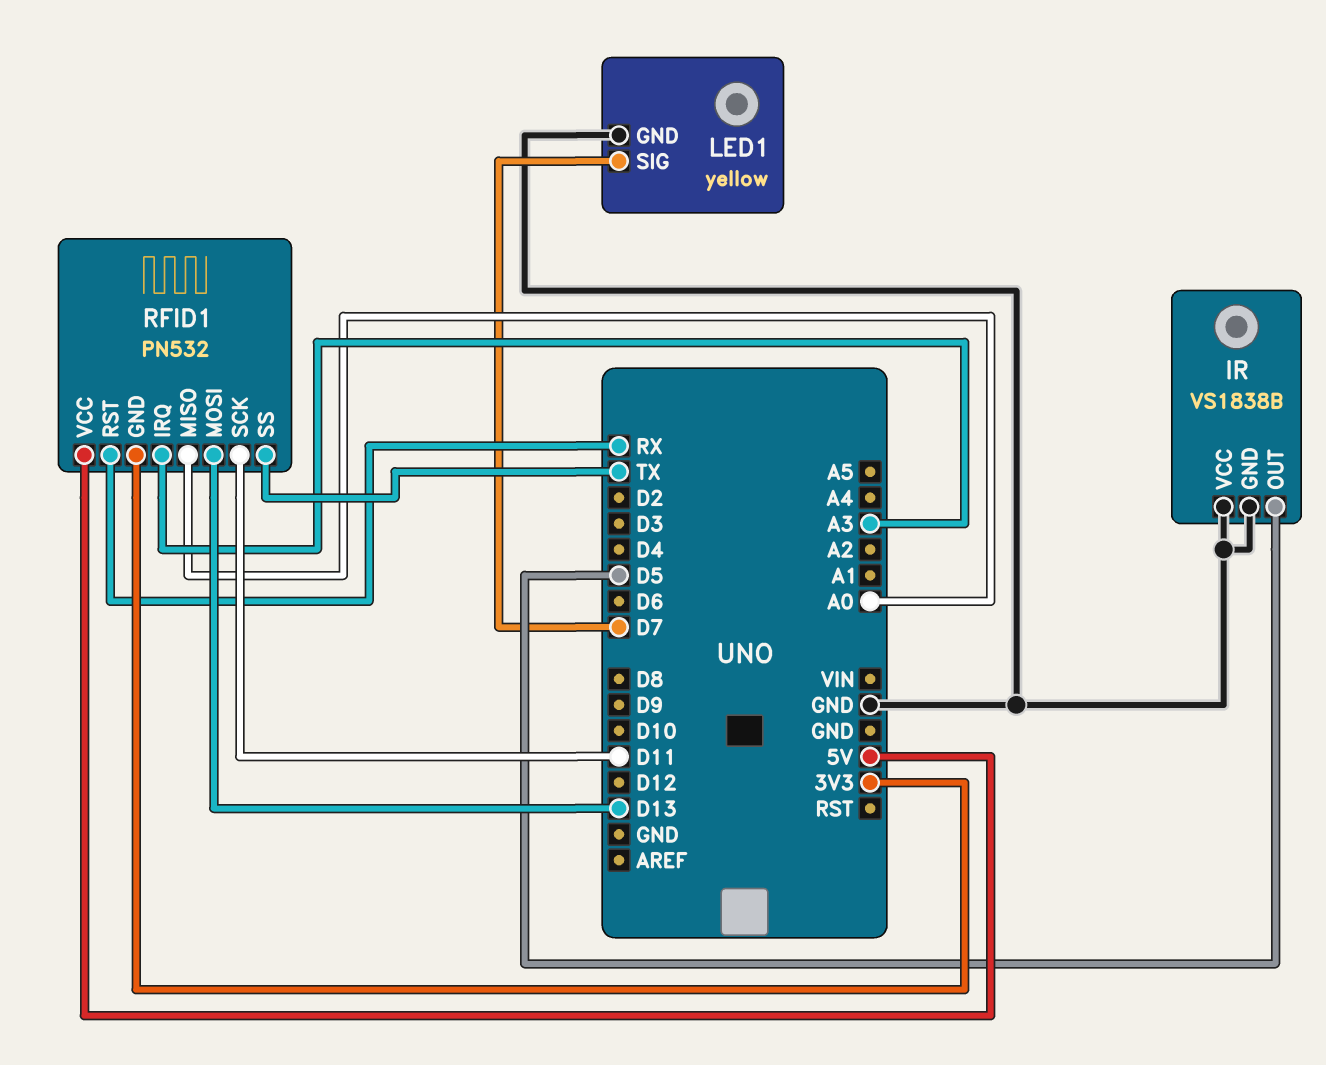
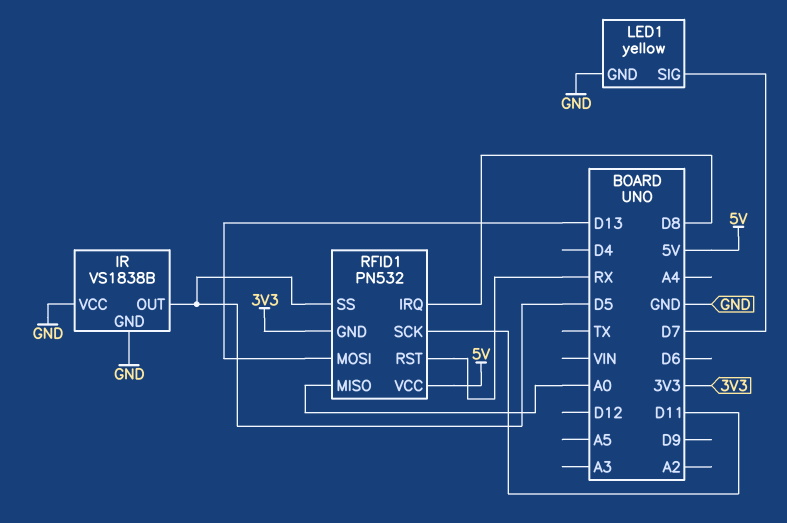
RFID1 pin IRQ: A3 -> D8
RFID1 pin SS: TX -> D5

